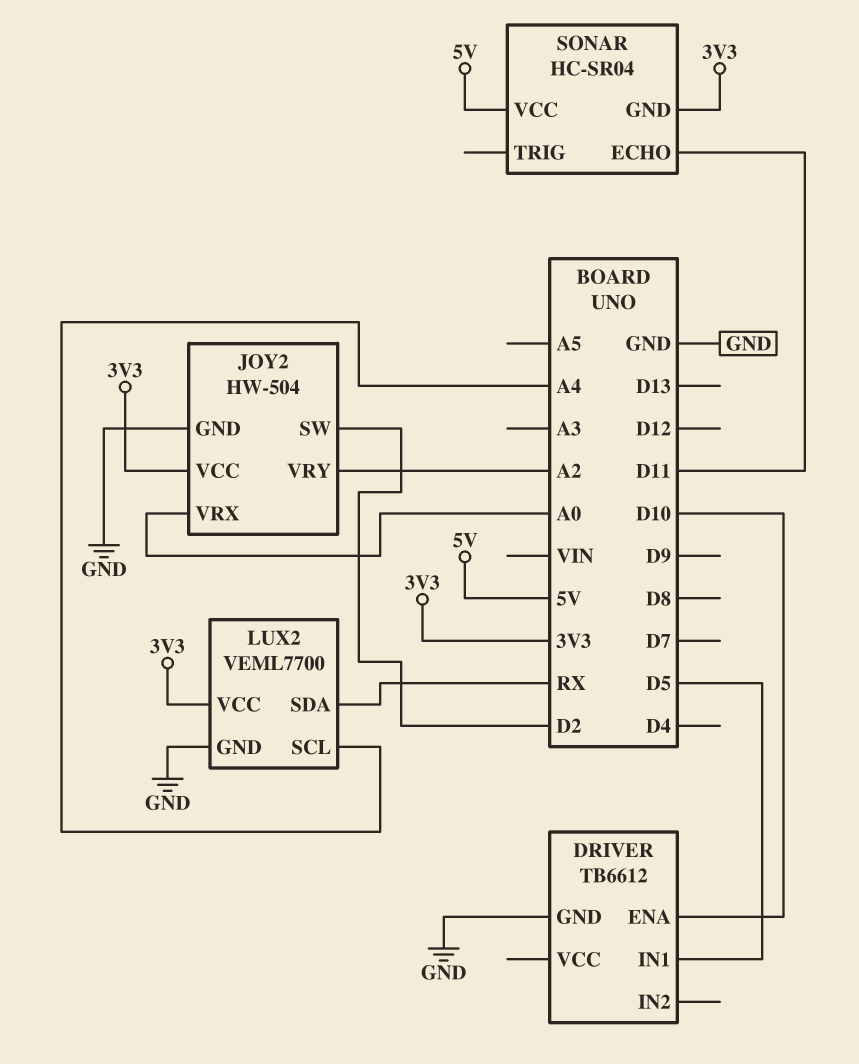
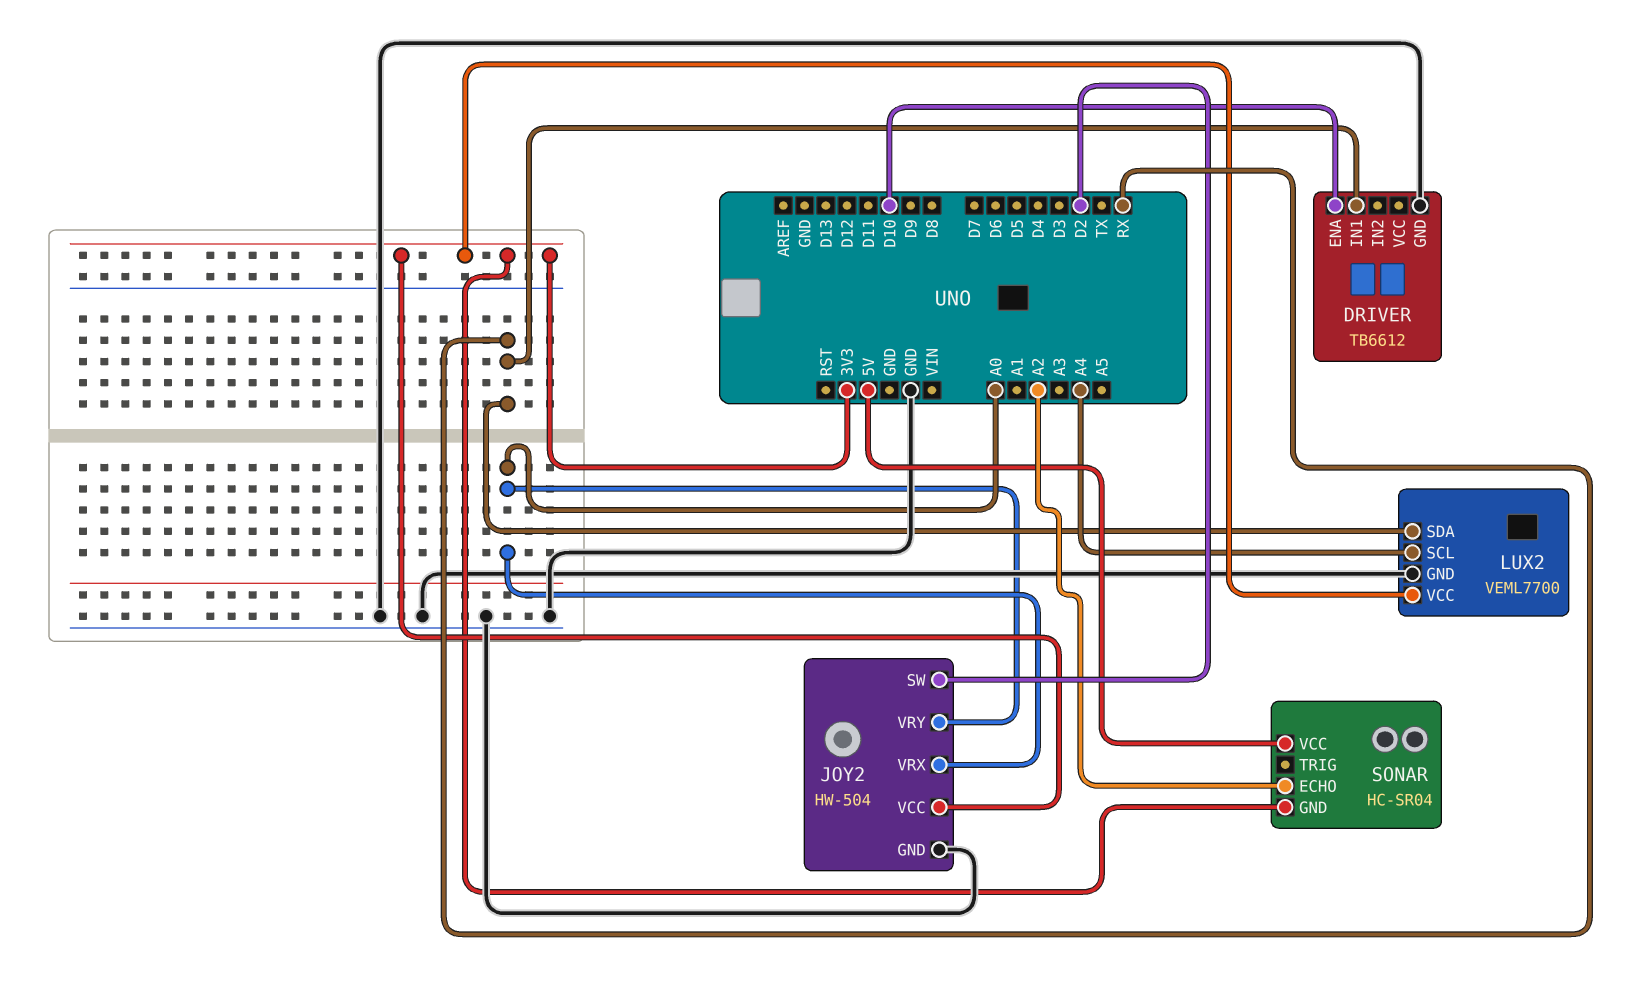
DRIVER pin IN1: D5 -> RX
JOY2 pin VRY: A2 -> A0
SONAR pin ECHO: D11 -> A2

